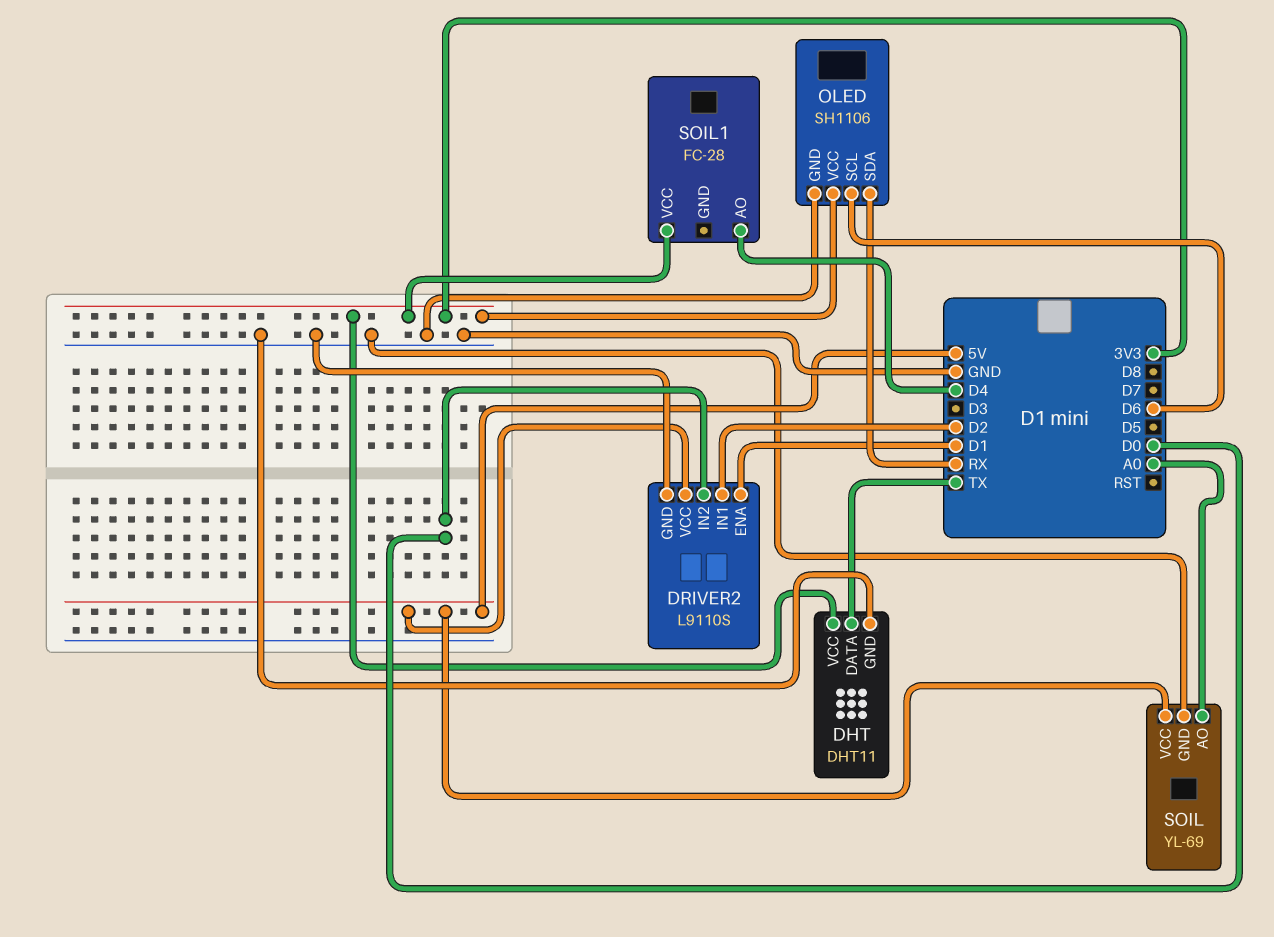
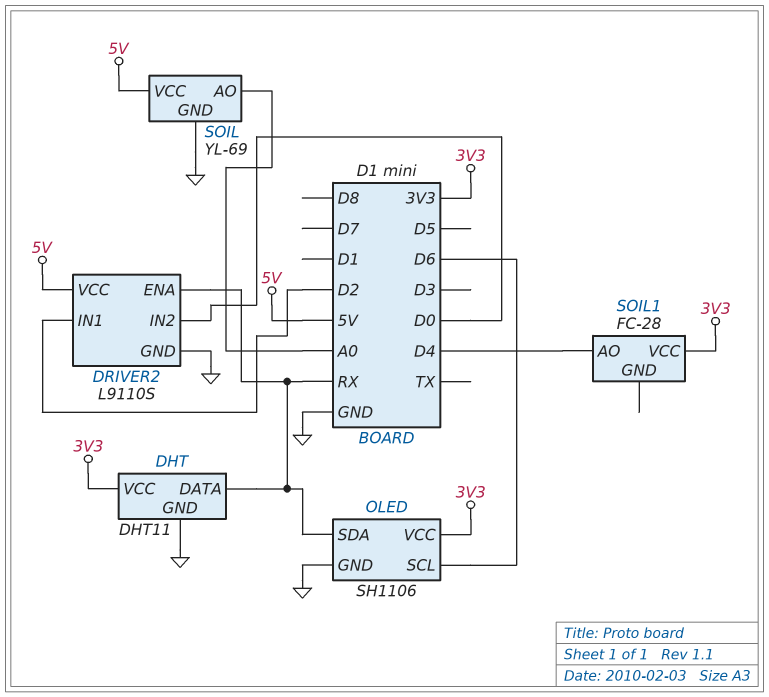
DHT pin DATA: TX -> RX
DRIVER2 pin ENA: D1 -> RX

